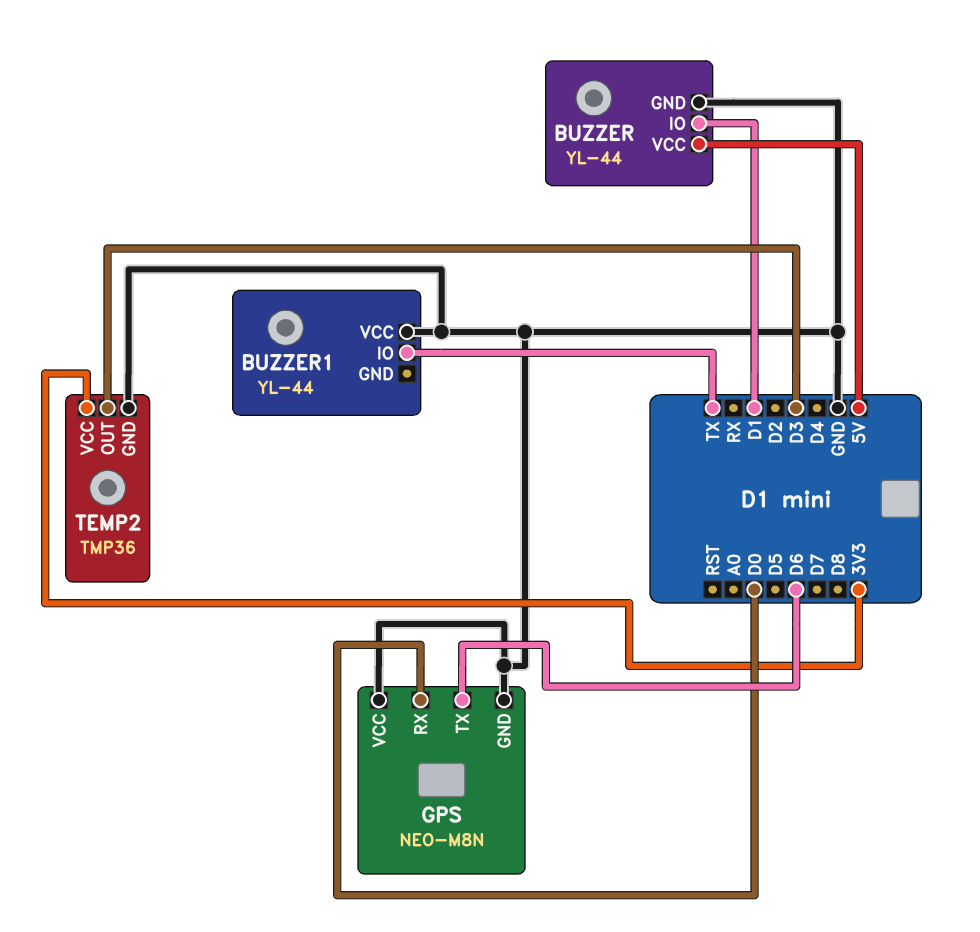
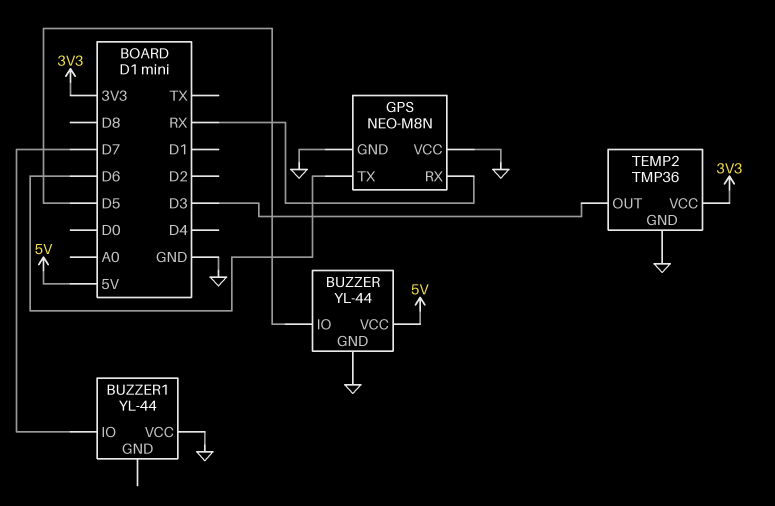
BUZZER pin IO: D1 -> D5
BUZZER1 pin IO: TX -> D7
GPS pin RX: D0 -> RX

